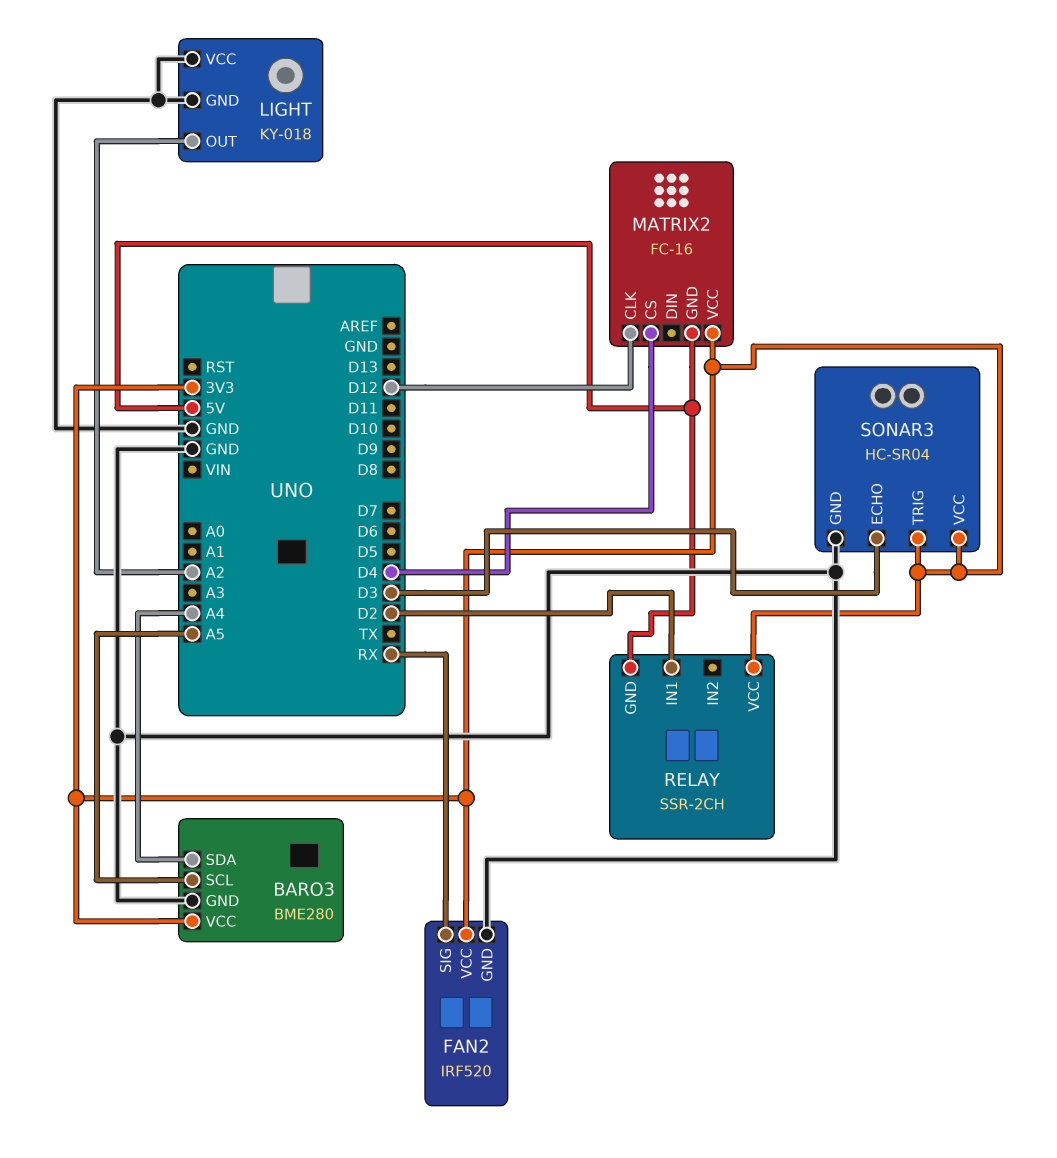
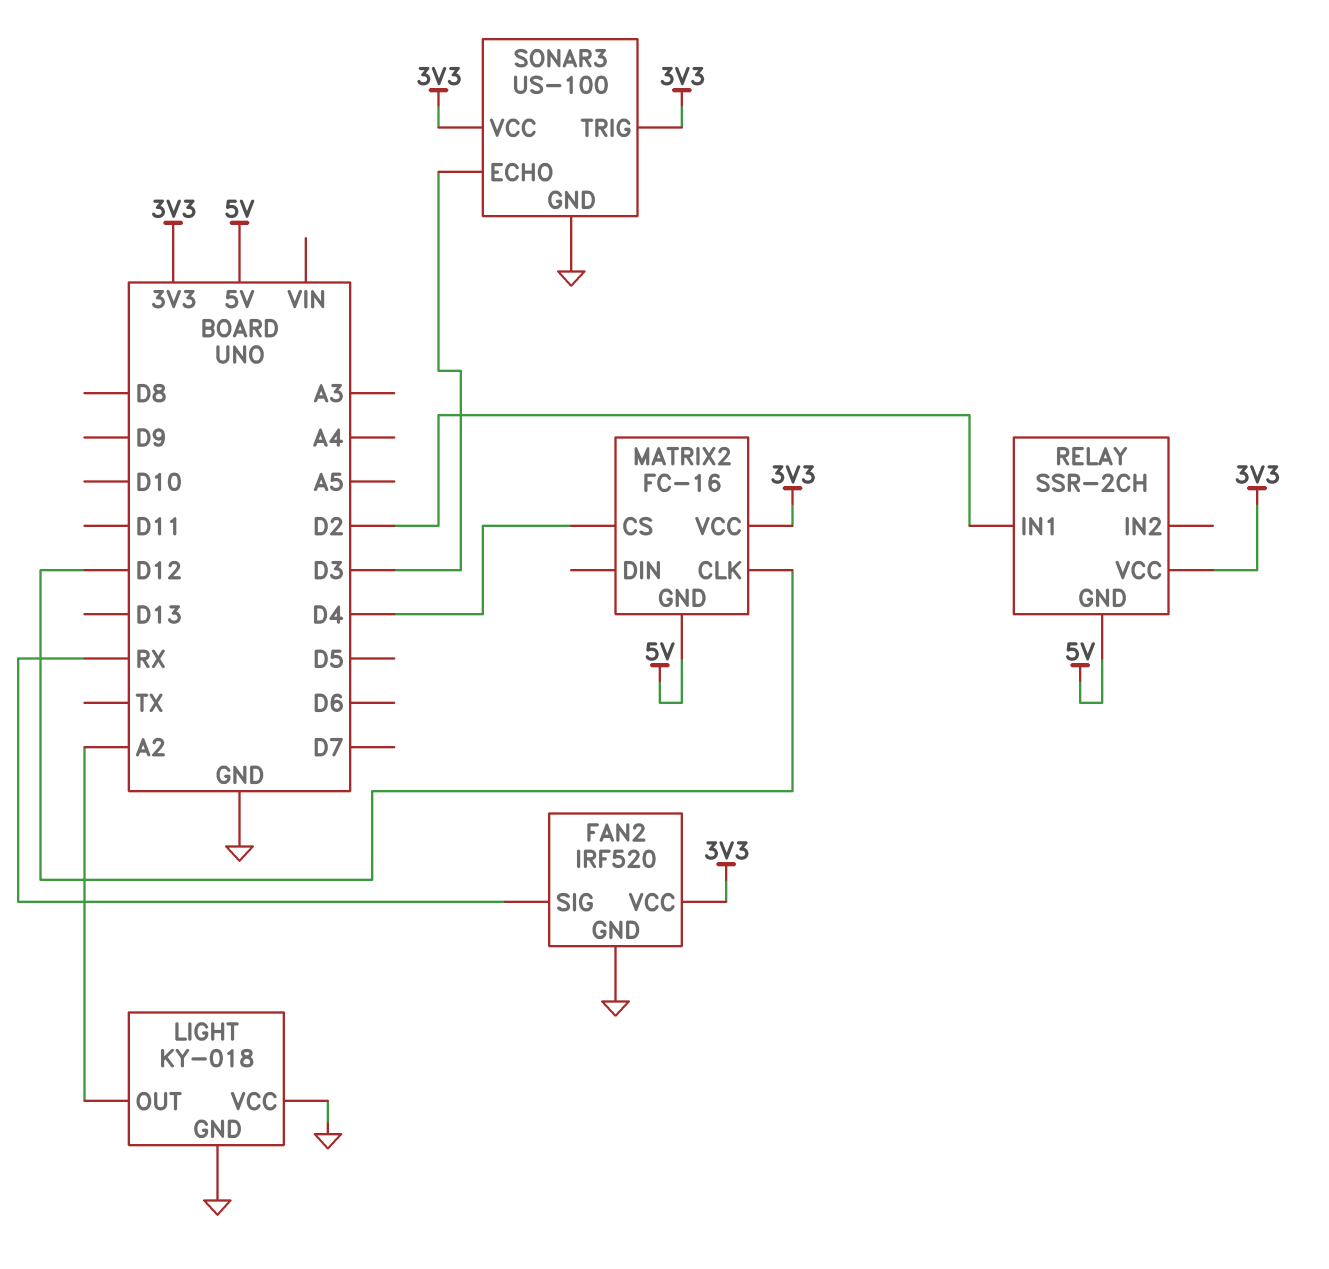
BARO3: BME280 -> none
BARO3 pin GND: GND -> none
BARO3 pin SCL: A5 -> none
BARO3 pin SDA: A4 -> none
BARO3 pin VCC: 3V3 -> none
SONAR3: HC-SR04 -> US-100

